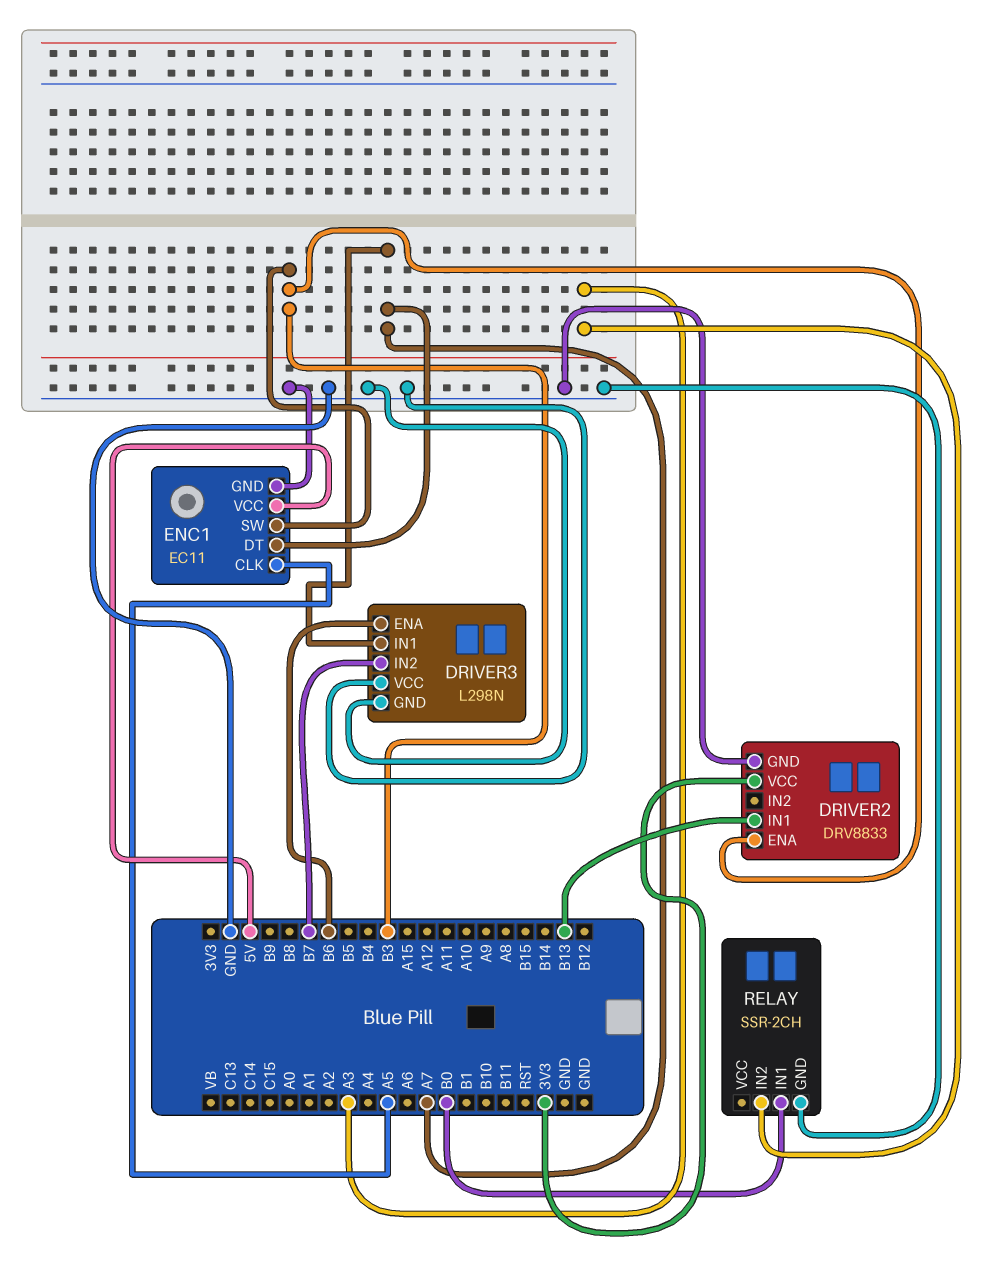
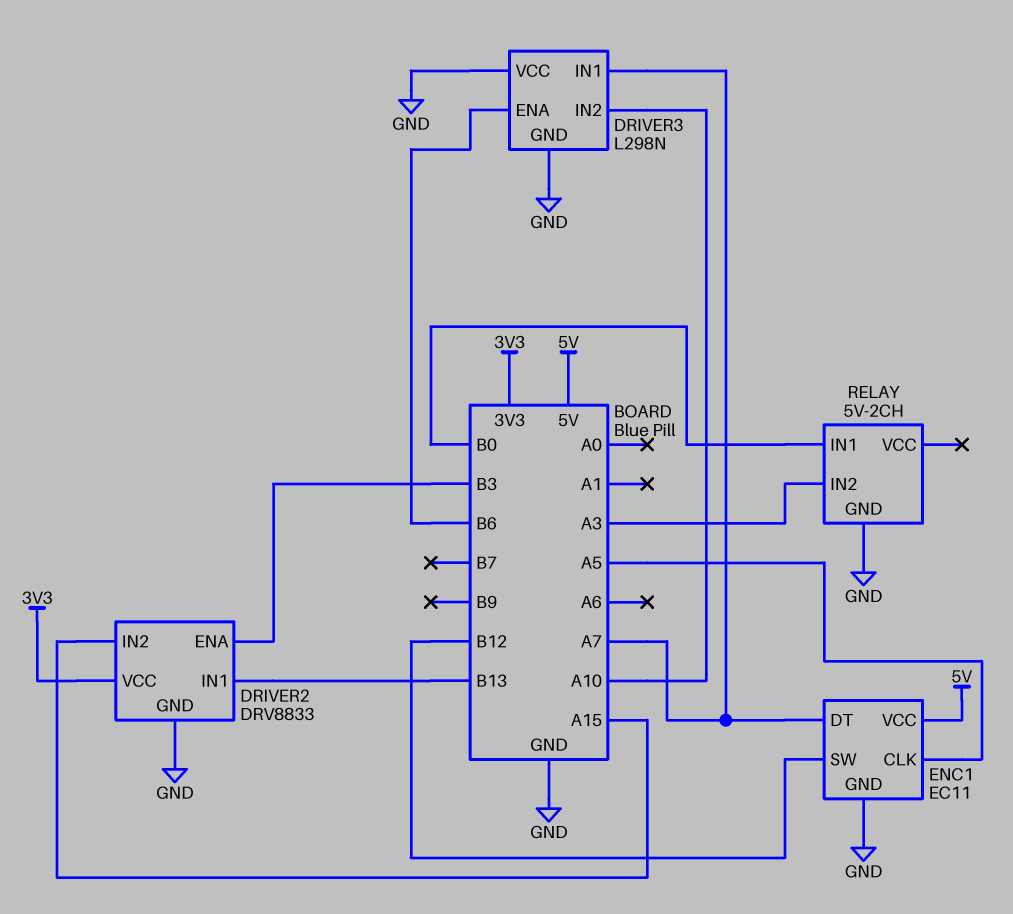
DRIVER2 pin IN2: none -> A15
DRIVER3 pin IN2: B7 -> A10
ENC1 pin SW: B3 -> B12
RELAY: SSR-2CH -> 5V-2CH

